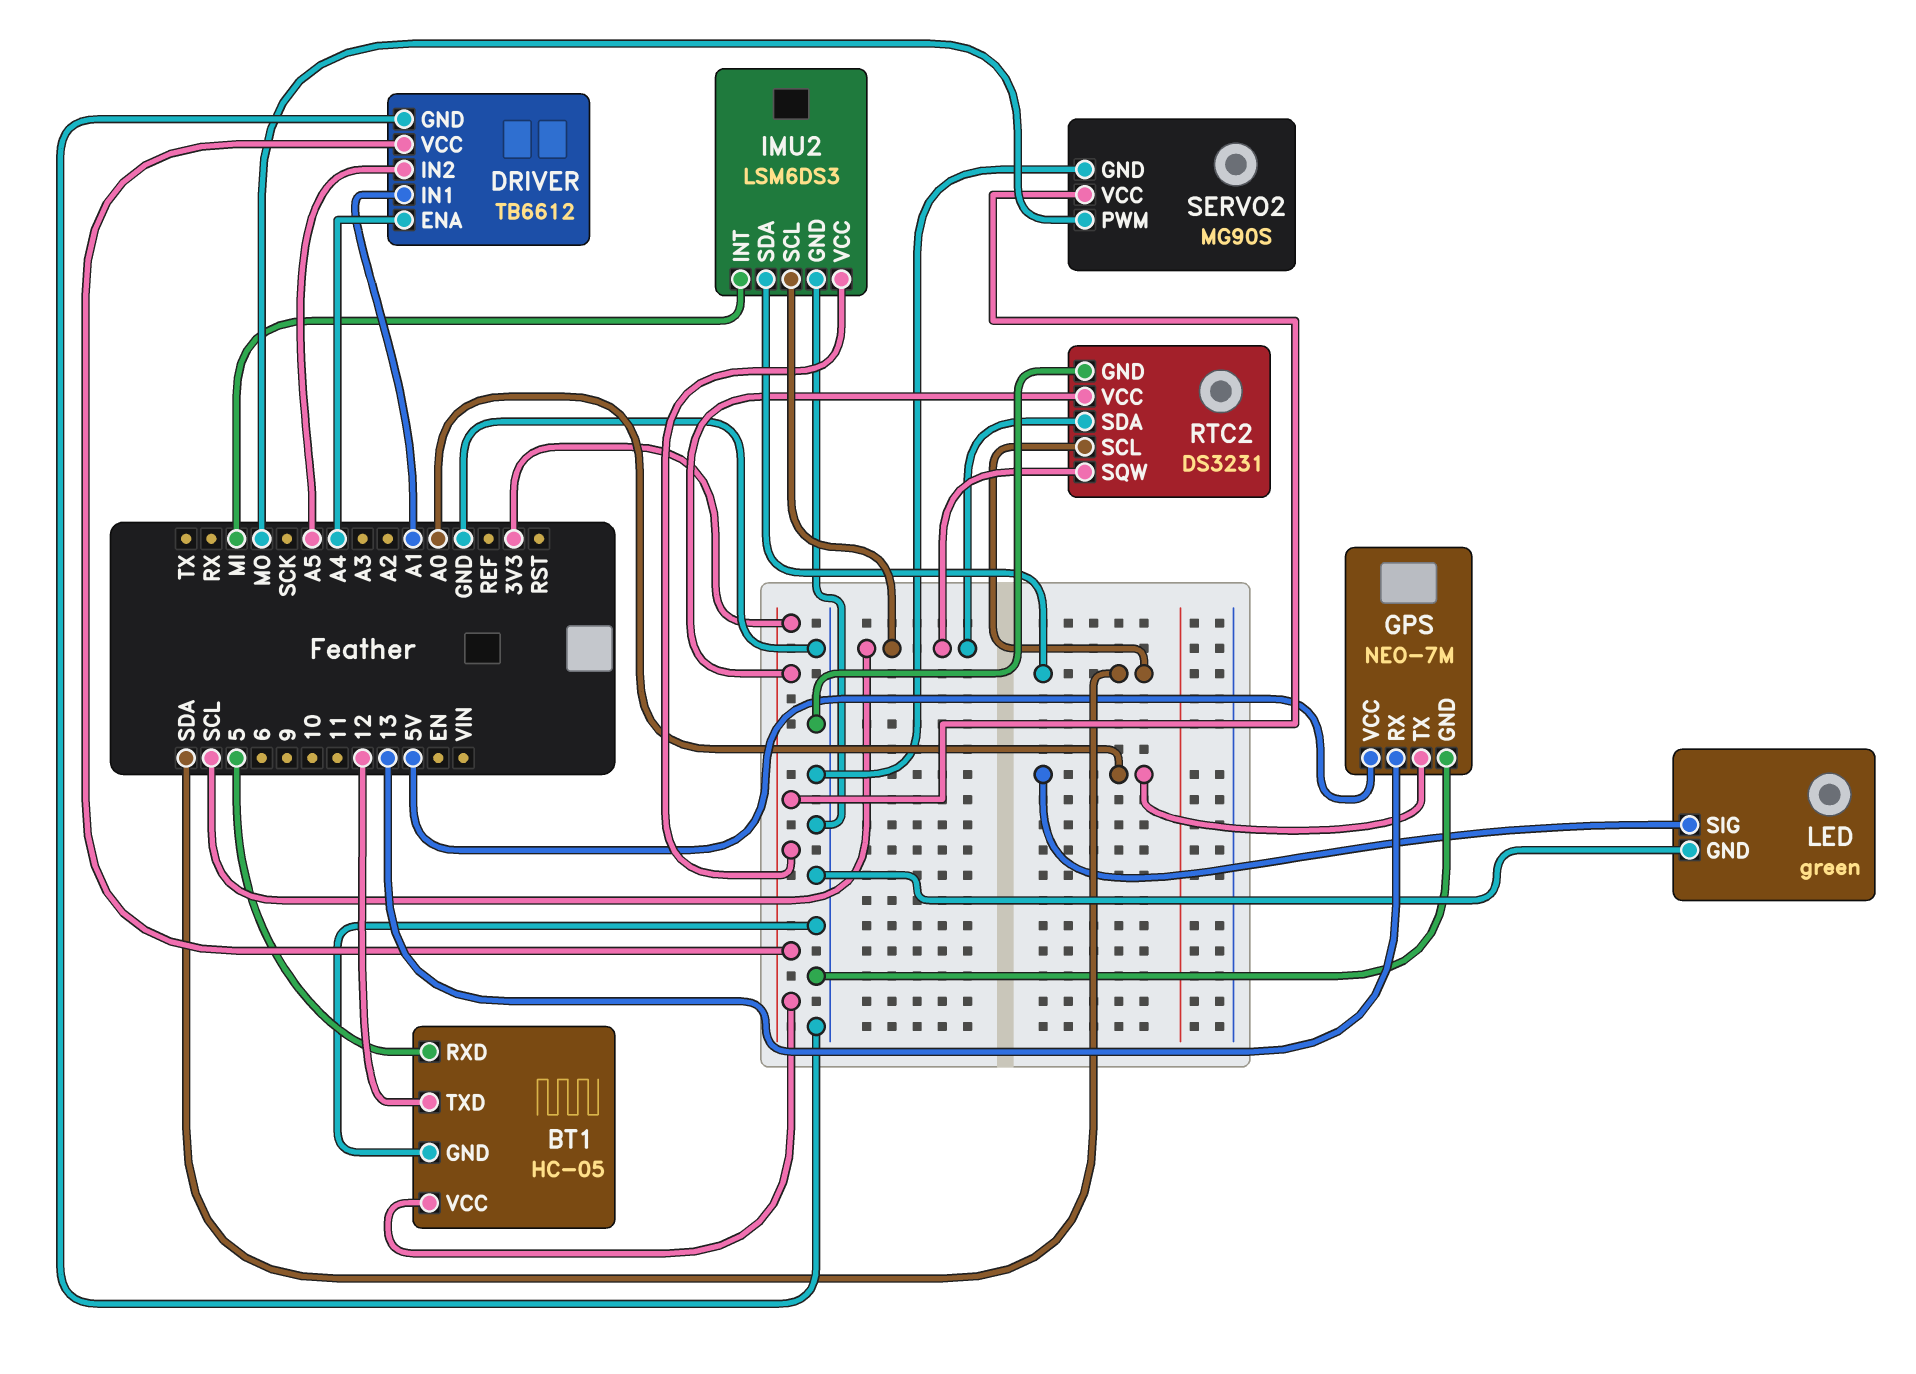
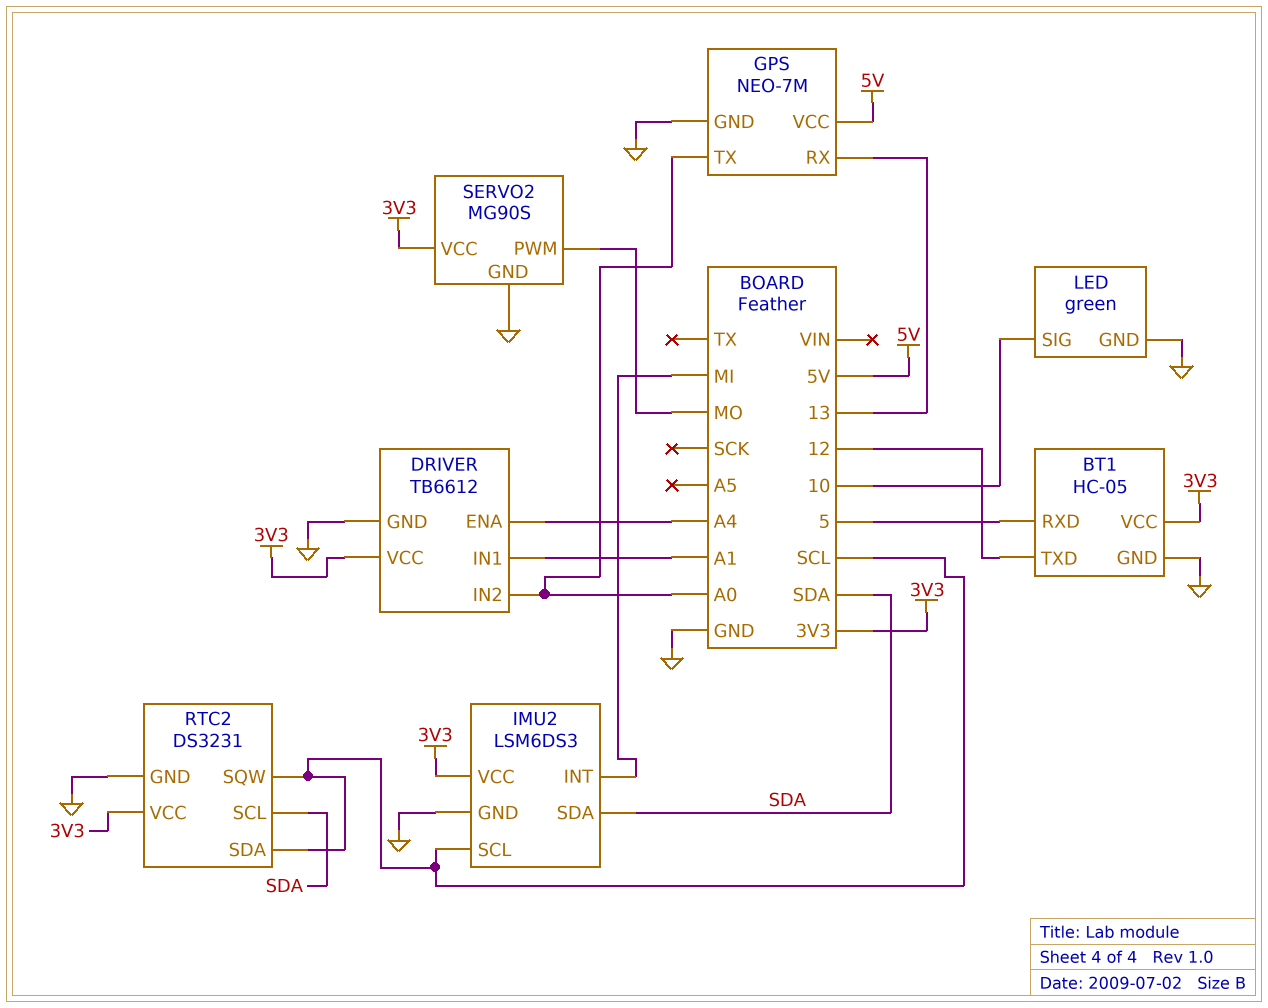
DRIVER pin IN2: A5 -> A0
LED pin SIG: A0 -> 10

